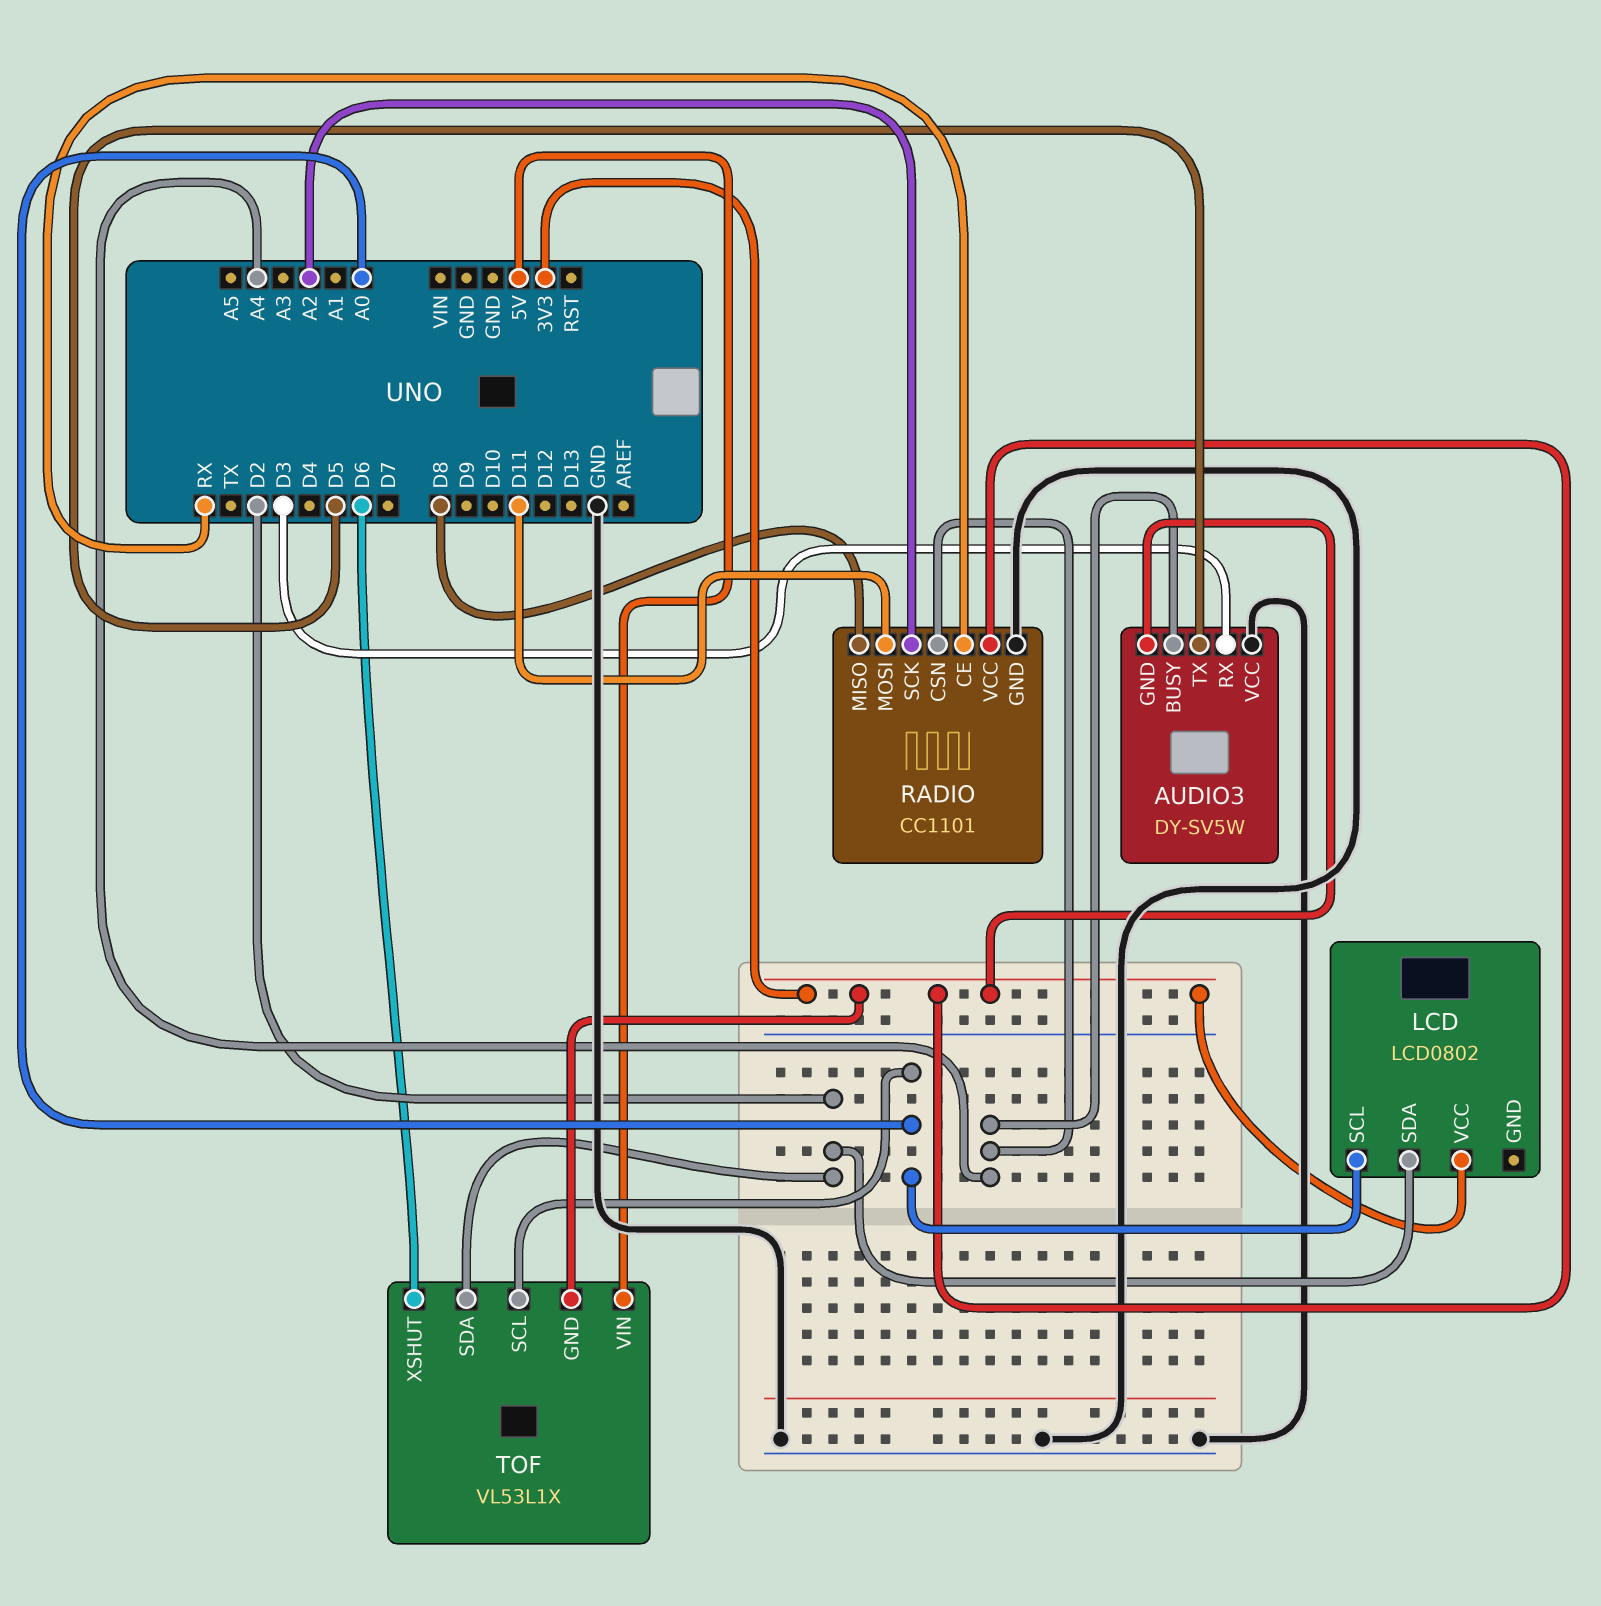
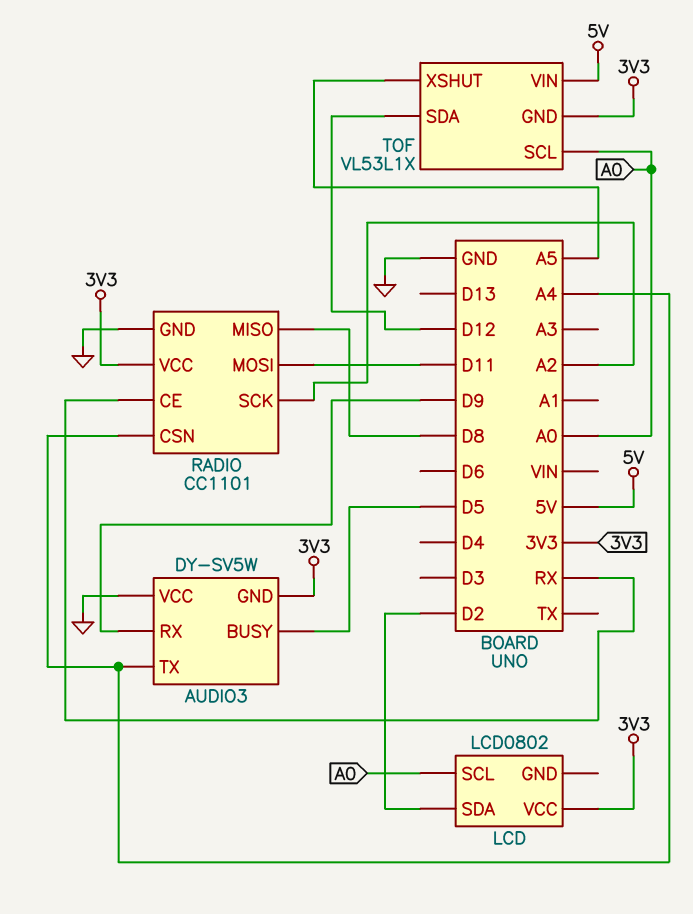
AUDIO3 pin BUSY: A4 -> D5
AUDIO3 pin RX: D3 -> D9
AUDIO3 pin TX: D5 -> A4
TOF pin SDA: D2 -> D12
TOF pin XSHUT: D6 -> A5

